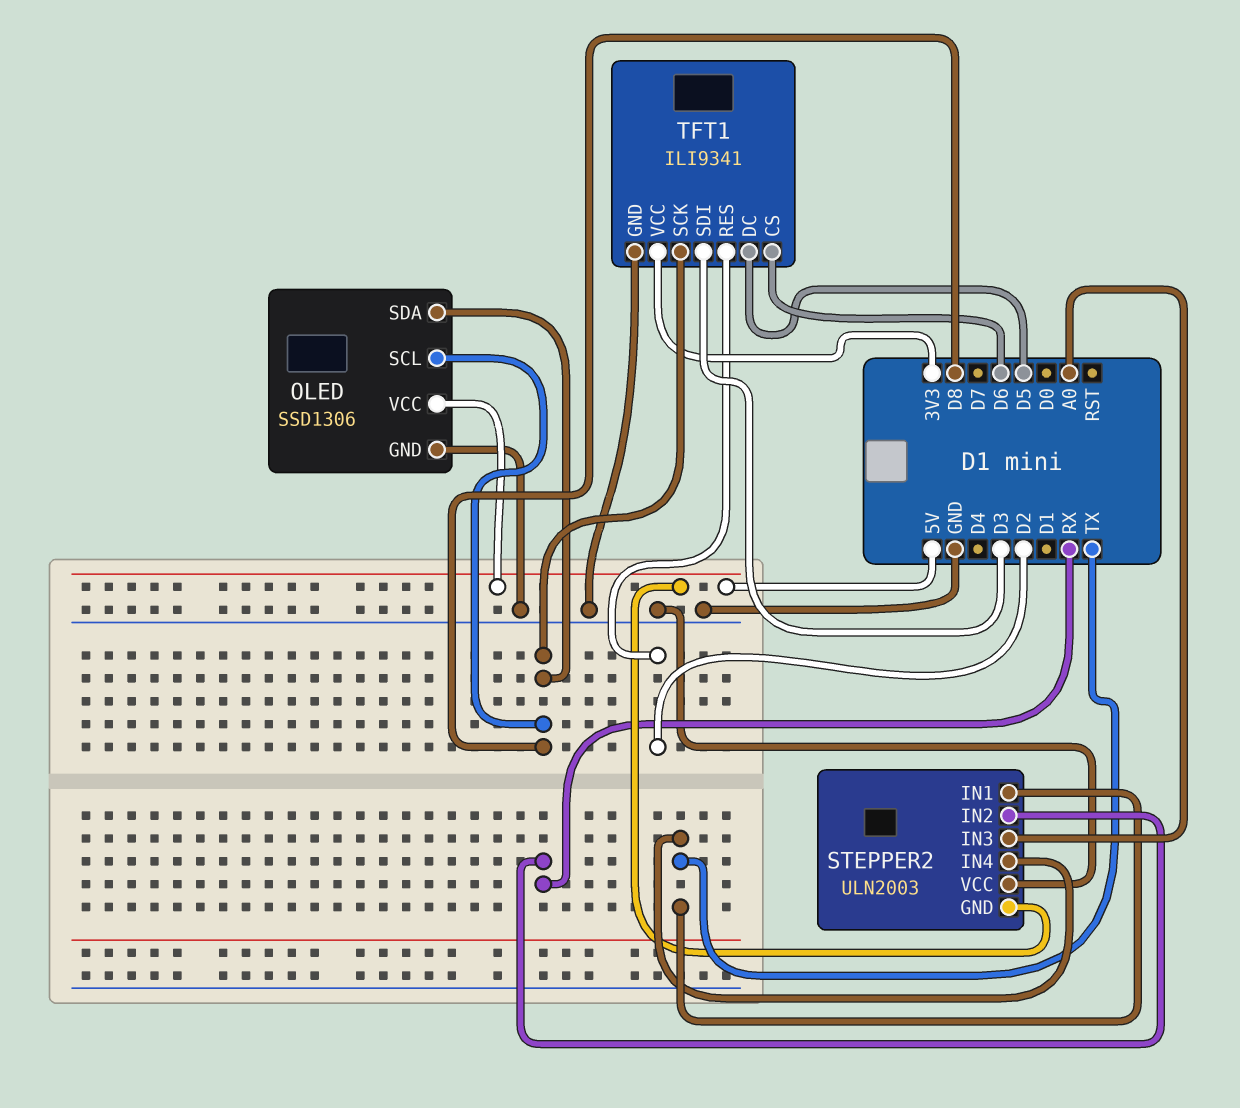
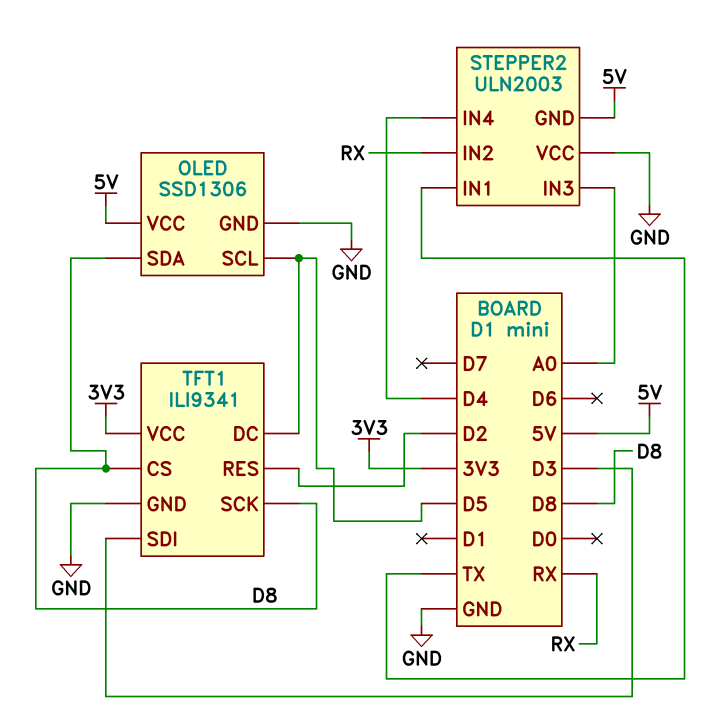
OLED pin SCL: D8 -> D5
STEPPER2 pin IN4: TX -> D4
TFT1 pin CS: D6 -> D8

